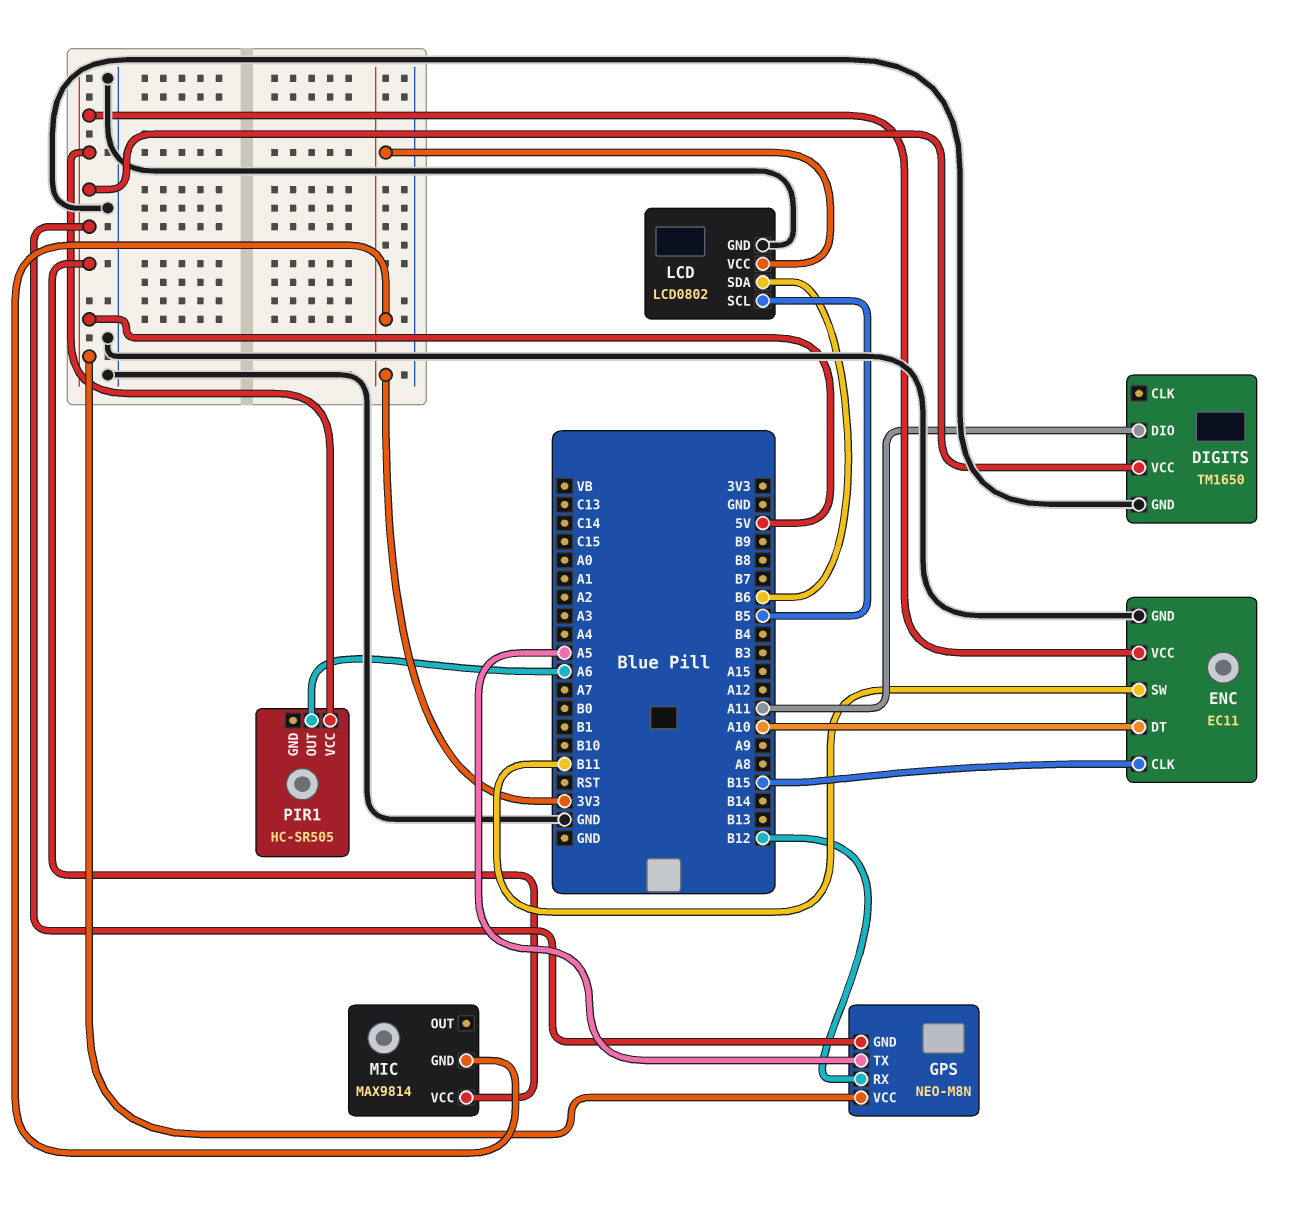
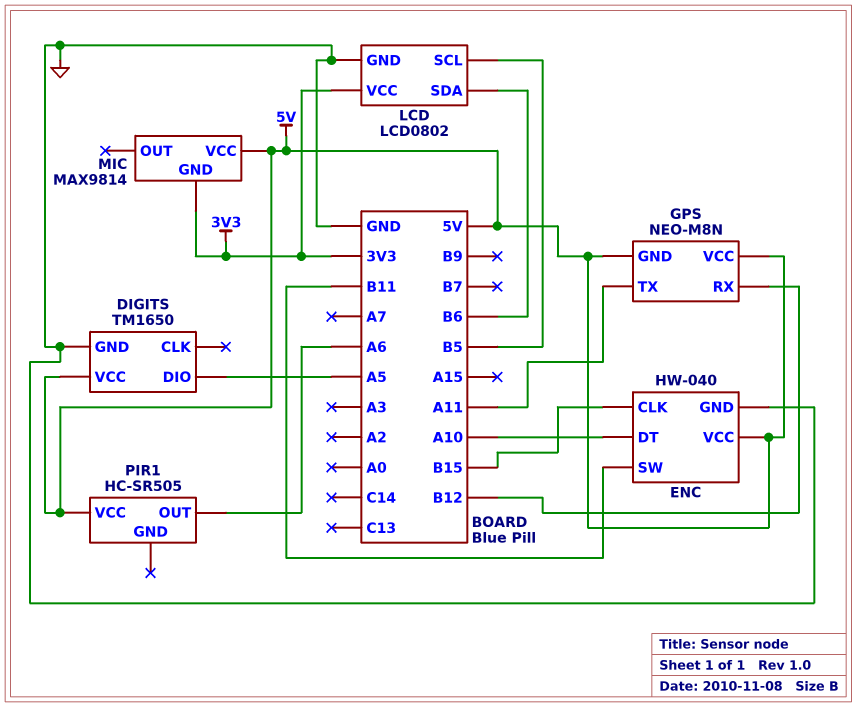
DIGITS pin DIO: A11 -> A5
ENC: EC11 -> HW-040
GPS pin TX: A5 -> A11

